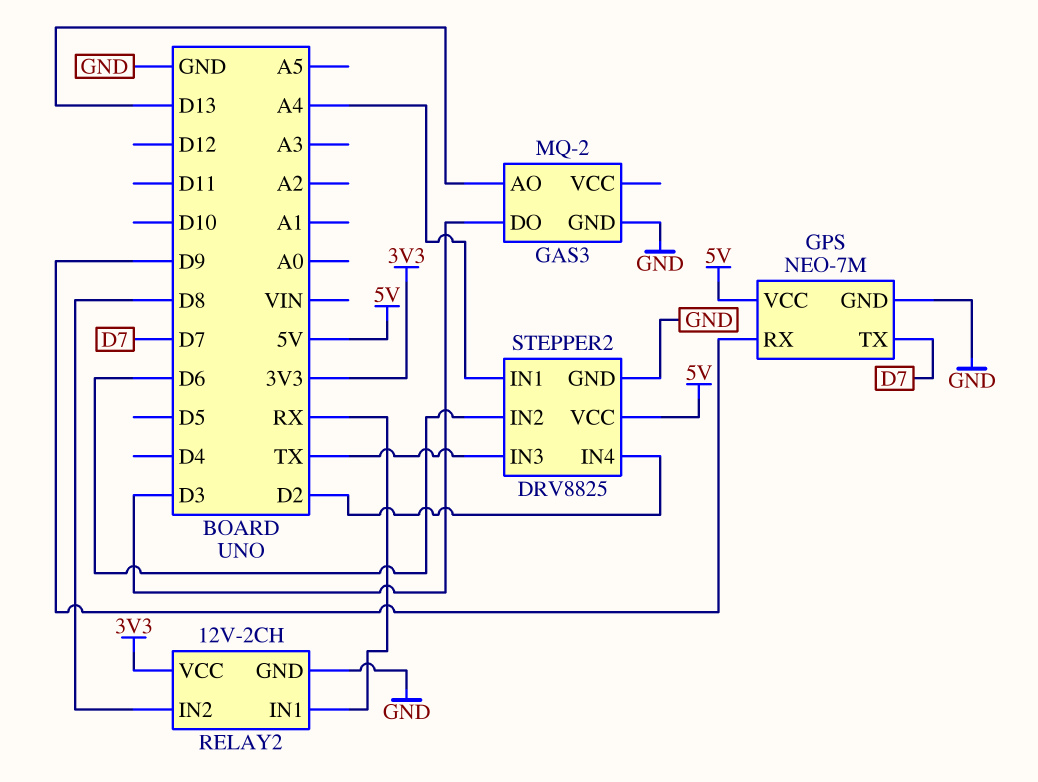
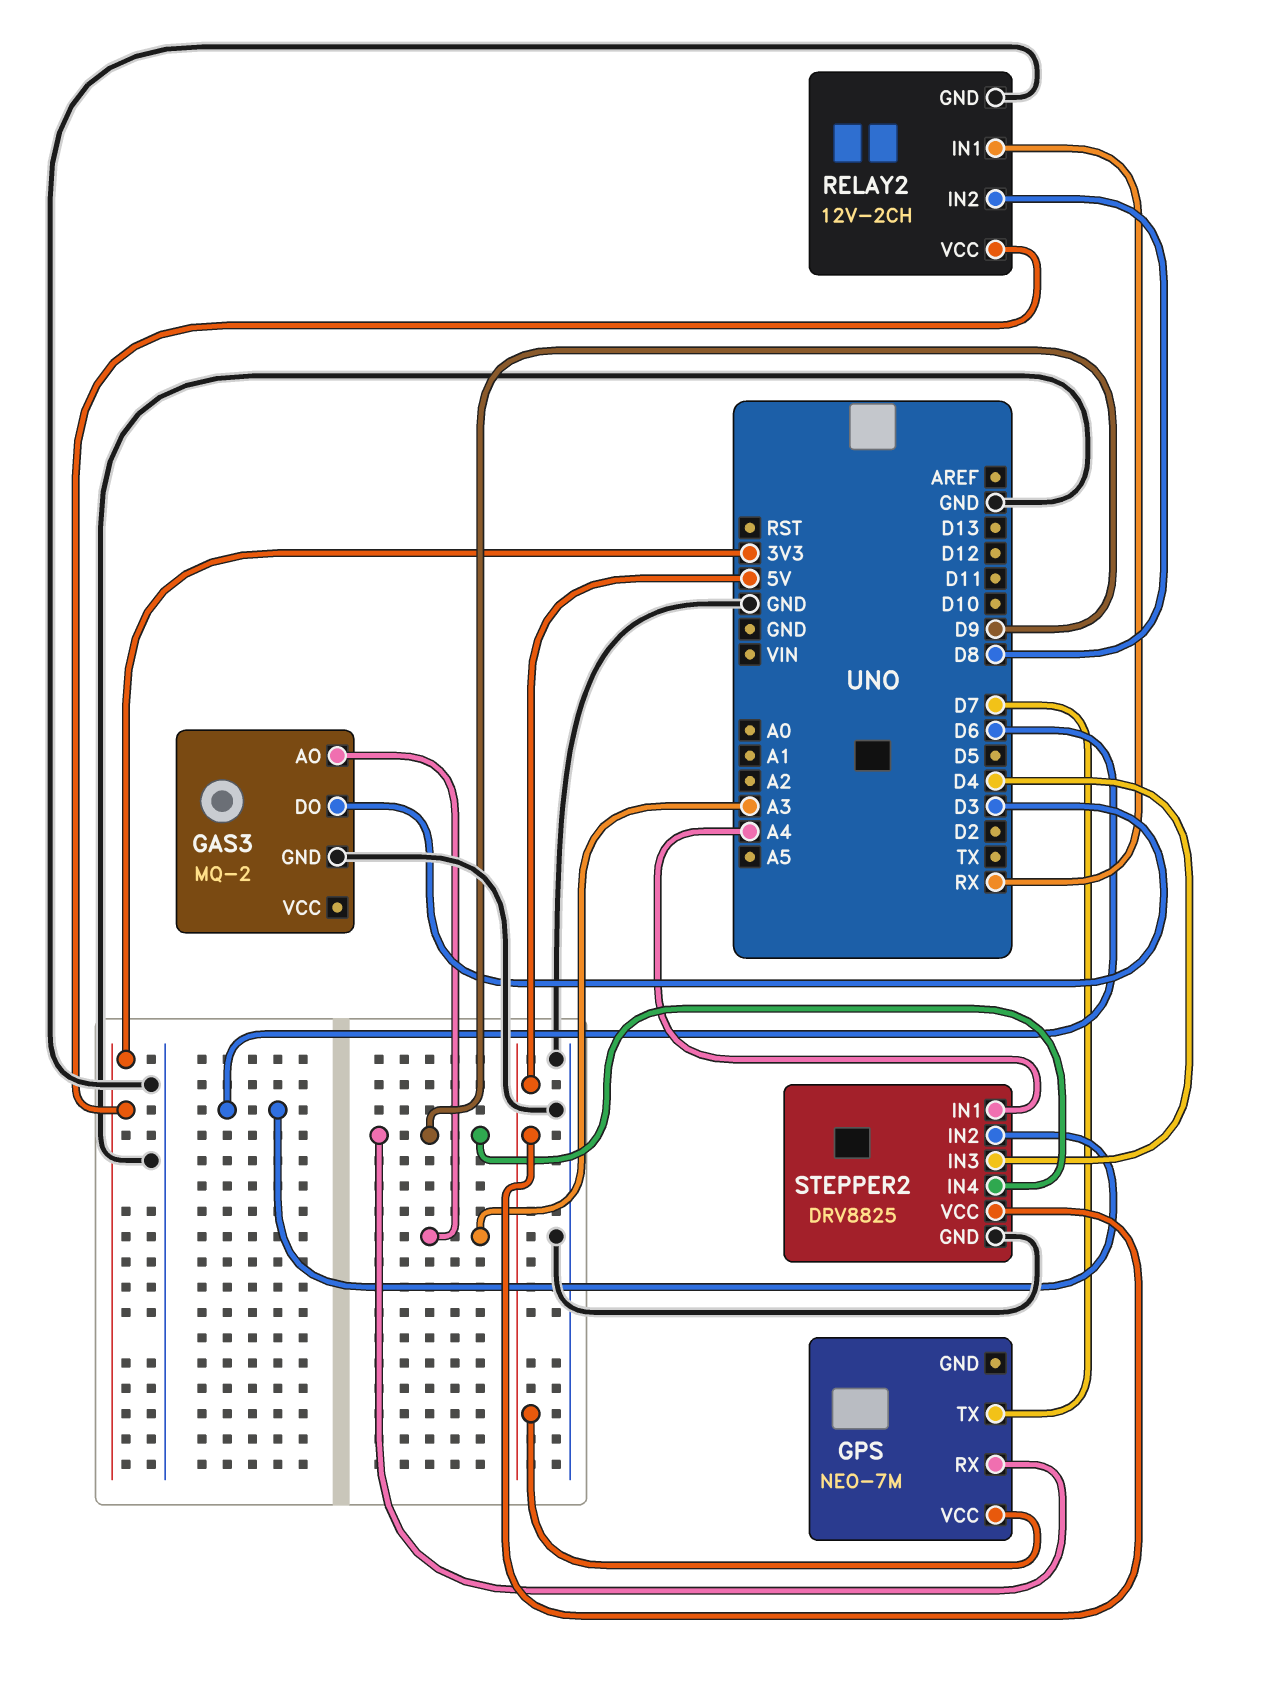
GAS3 pin AO: D13 -> A3
GPS pin GND: GND -> none
STEPPER2 pin IN3: TX -> D4
STEPPER2 pin IN4: D2 -> D9

